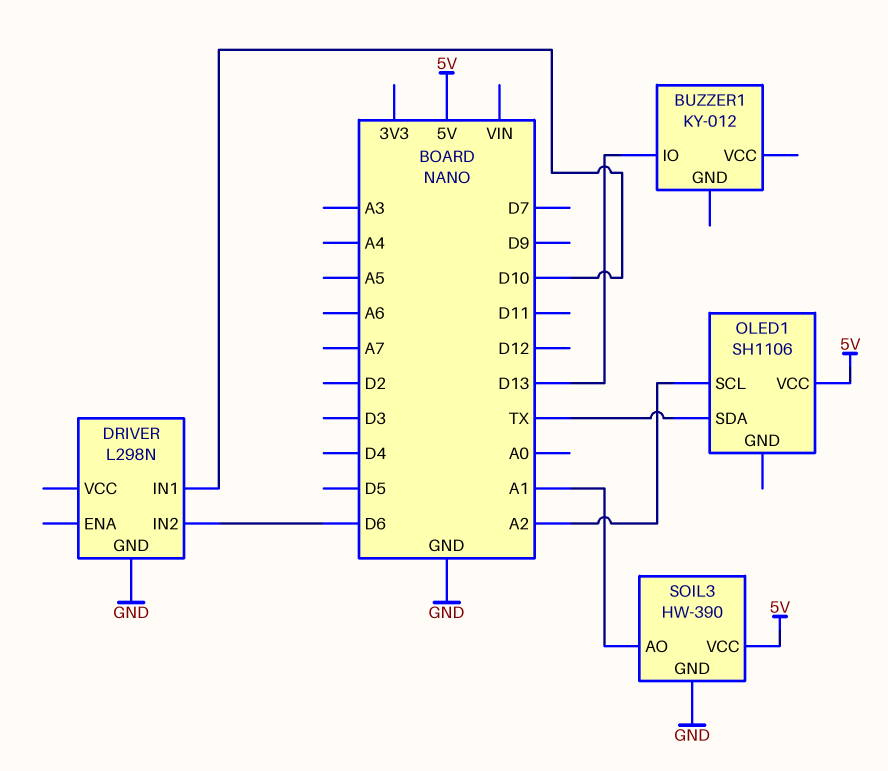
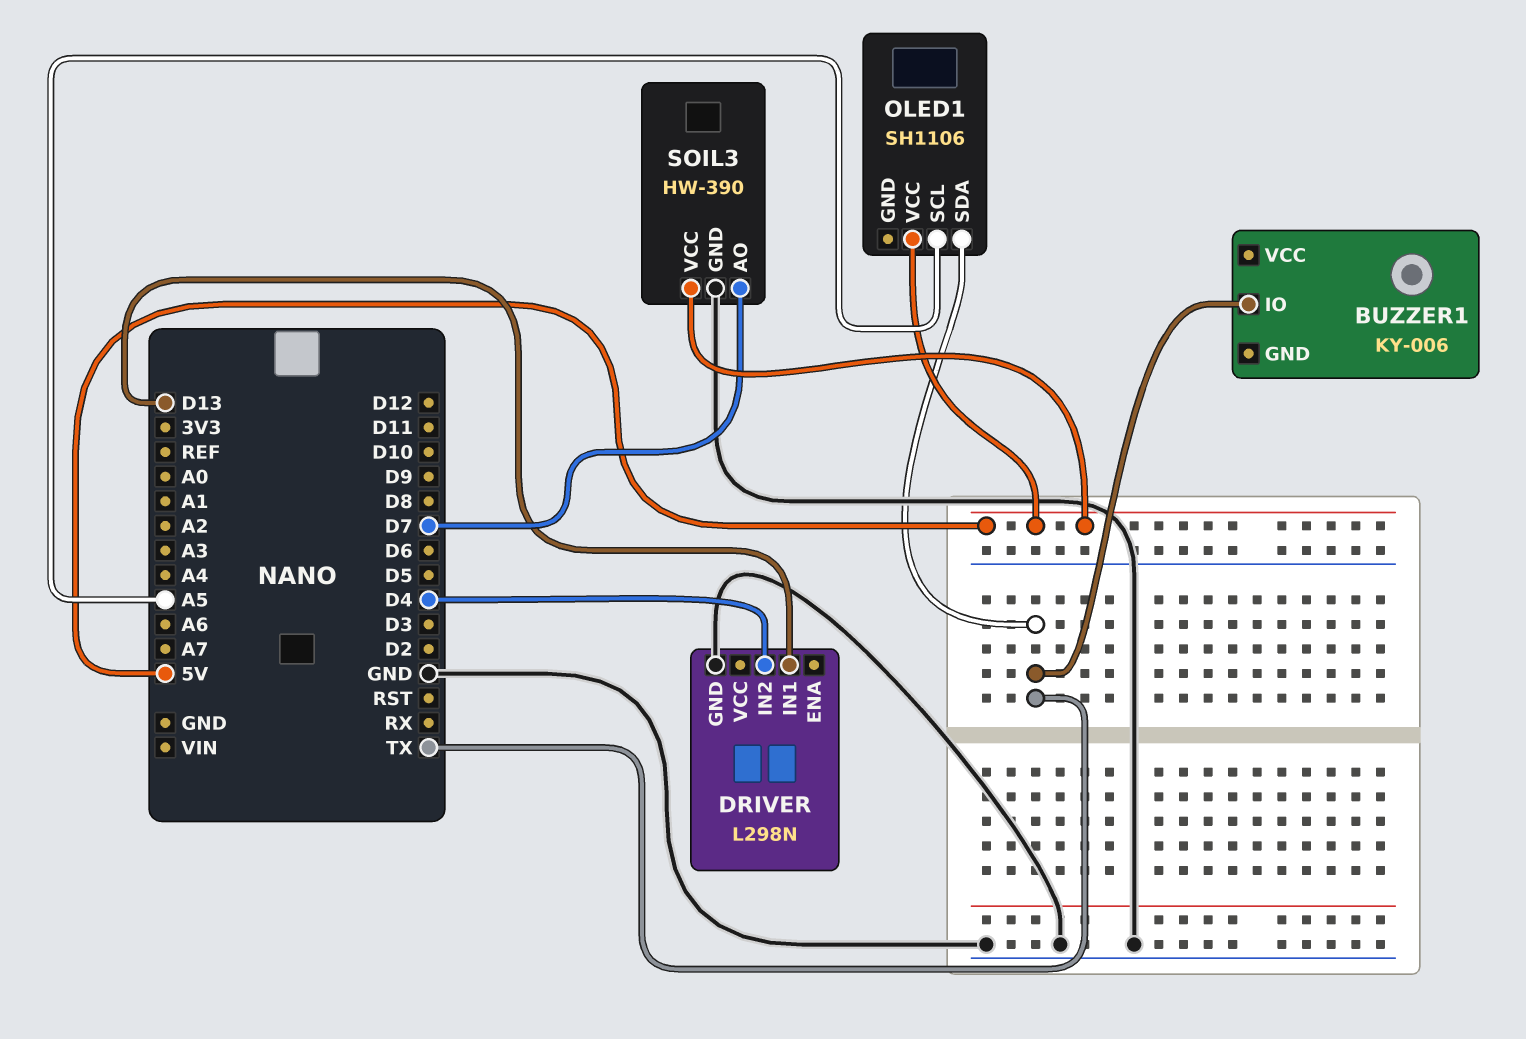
BUZZER1: KY-012 -> KY-006
BUZZER1 pin IO: D13 -> TX
DRIVER pin IN1: D10 -> D13
DRIVER pin IN2: D6 -> D4
OLED1 pin SCL: A2 -> A5
SOIL3 pin AO: A1 -> D7

